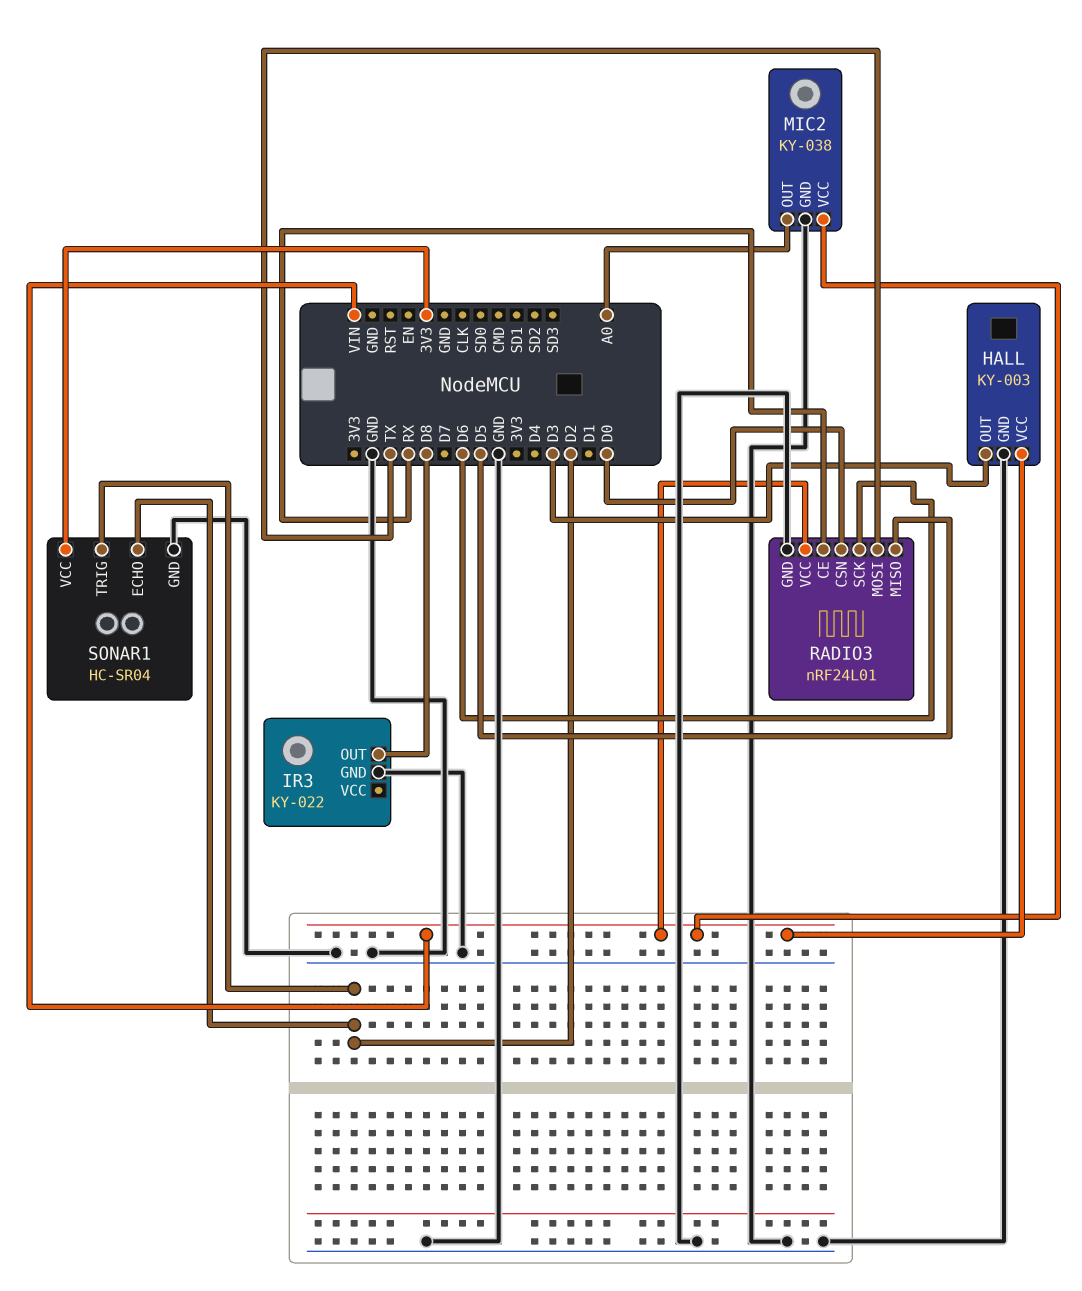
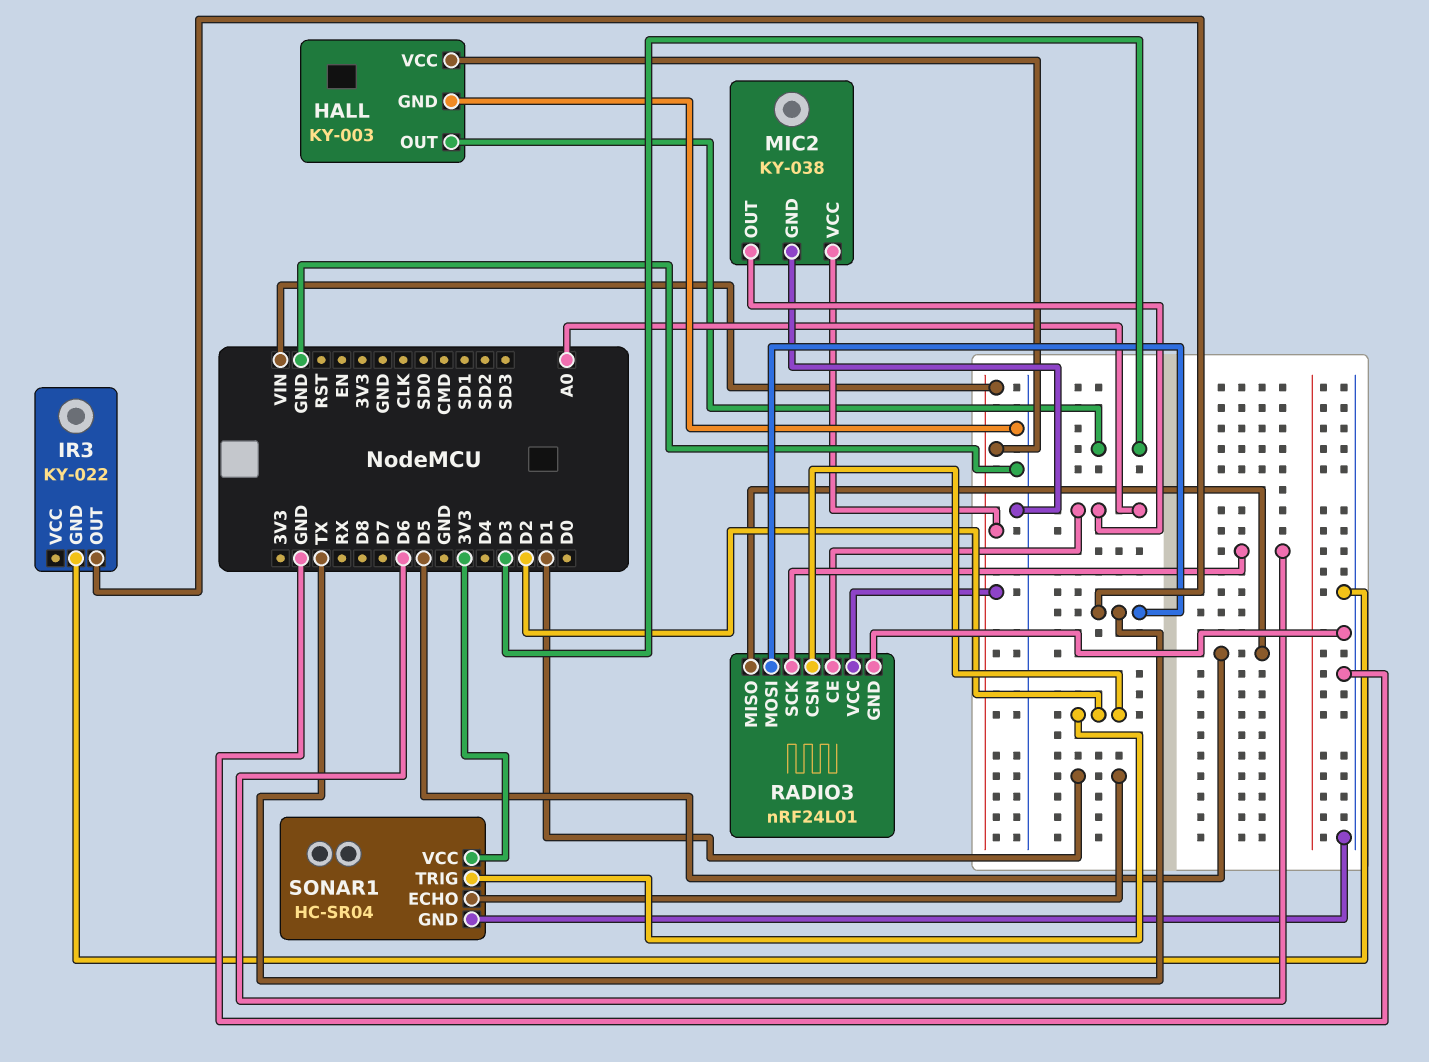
IR3 pin OUT: D8 -> TX
RADIO3 pin CE: RX -> A0
RADIO3 pin CSN: D0 -> D2
SONAR1 pin ECHO: D2 -> D1

